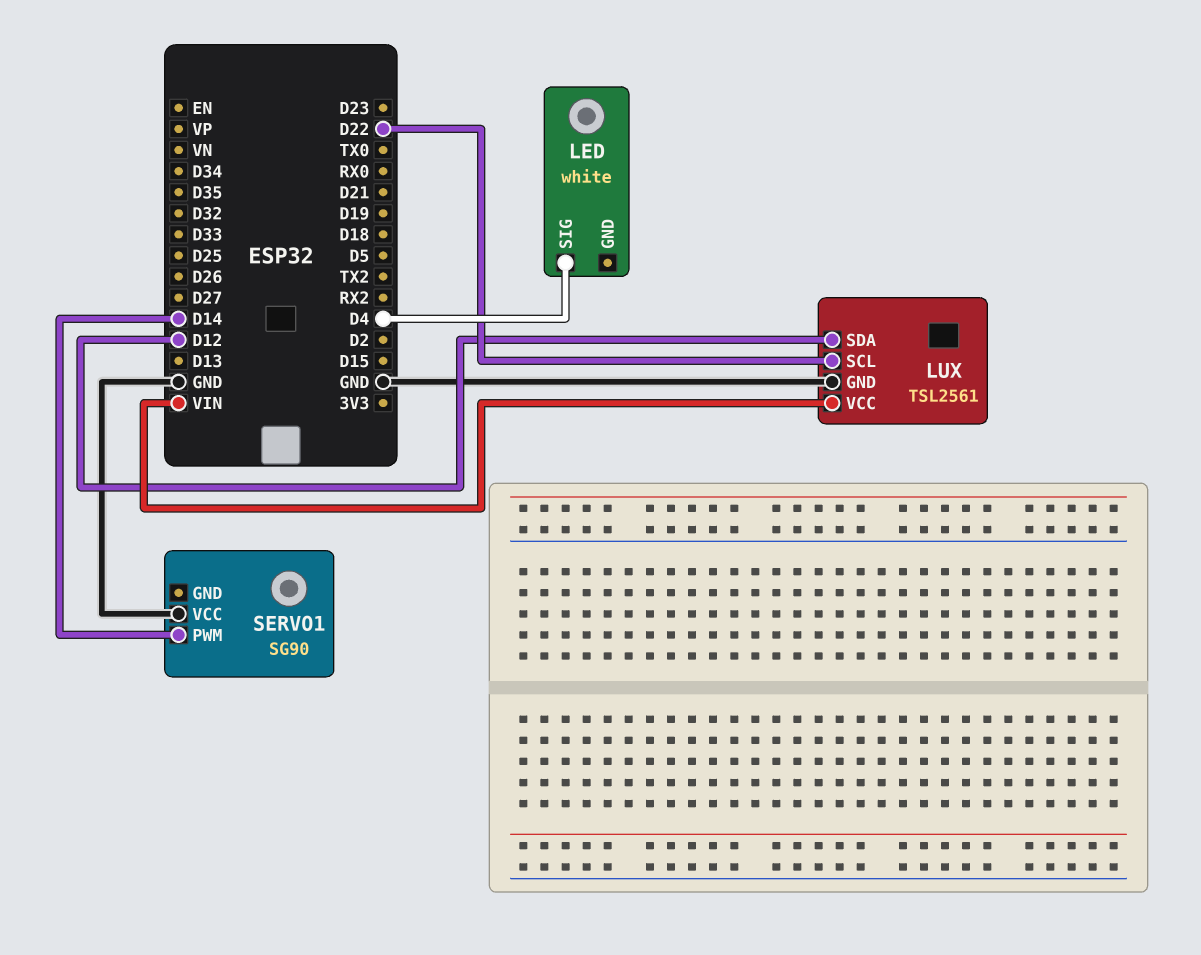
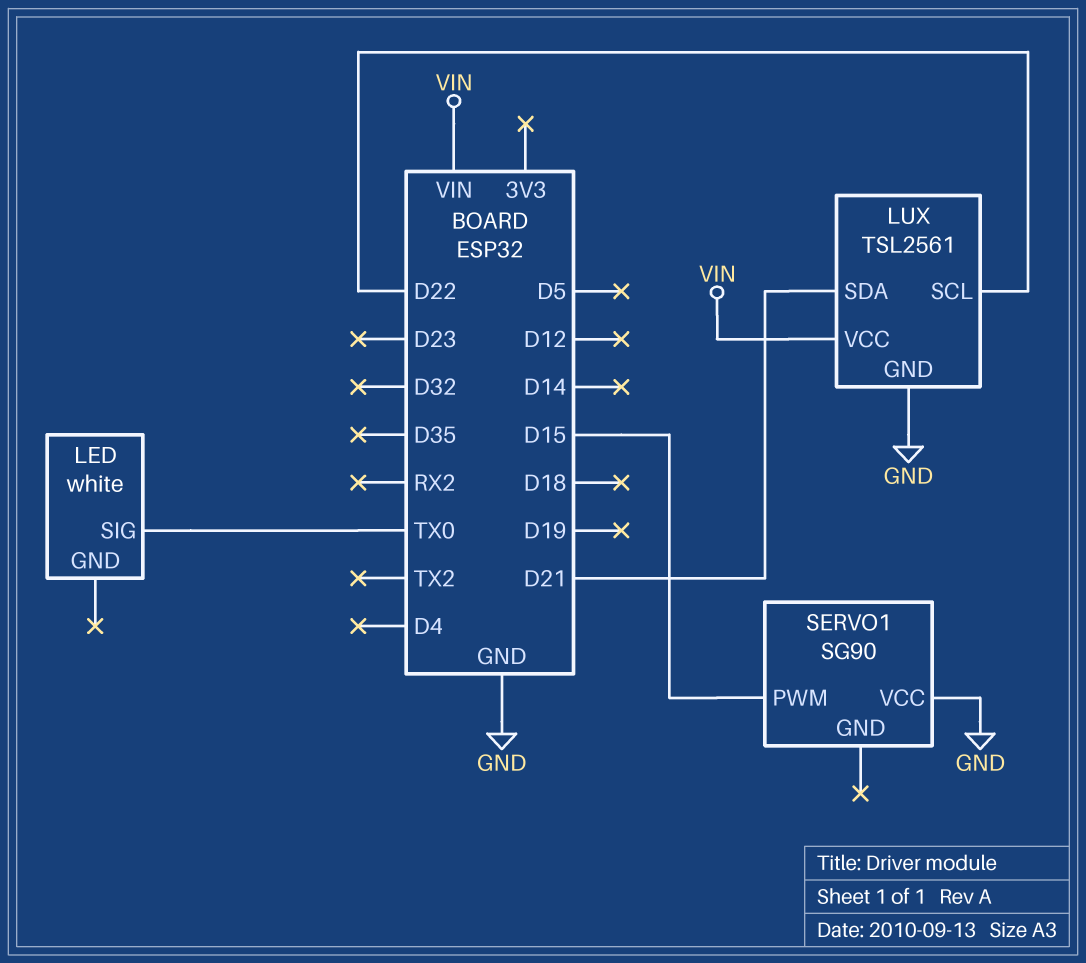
LED pin SIG: D4 -> TX0
LUX pin SDA: D12 -> D21
SERVO1 pin PWM: D14 -> D15

